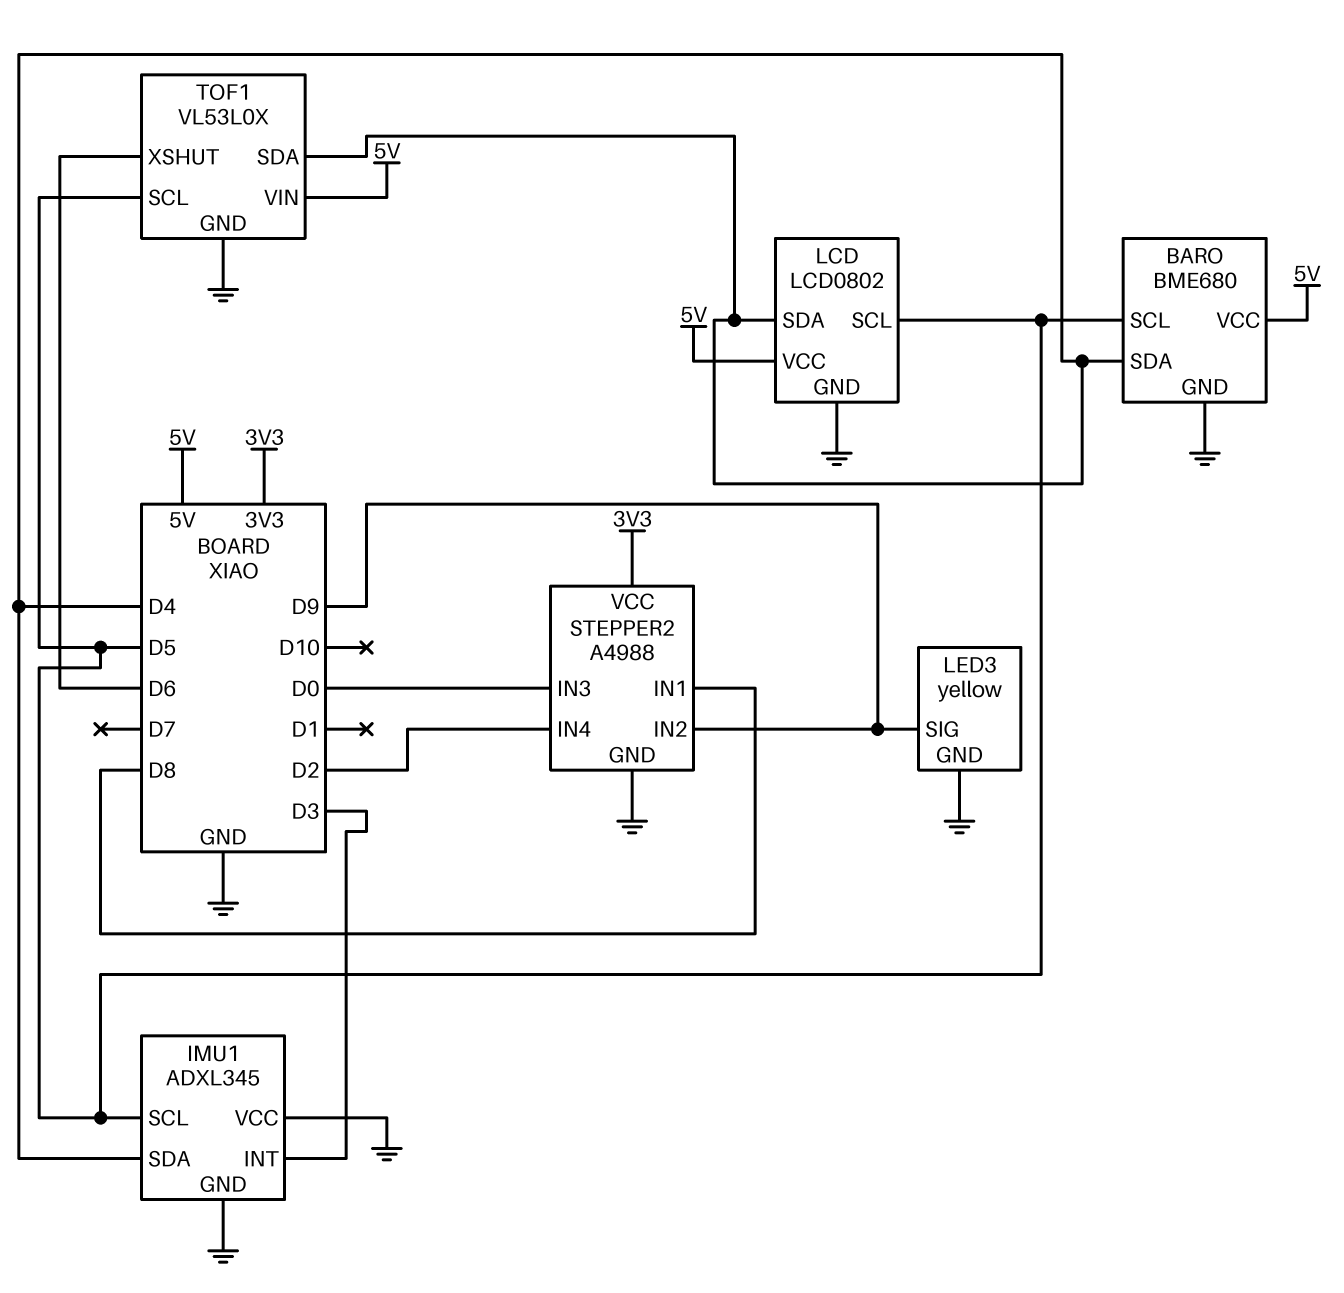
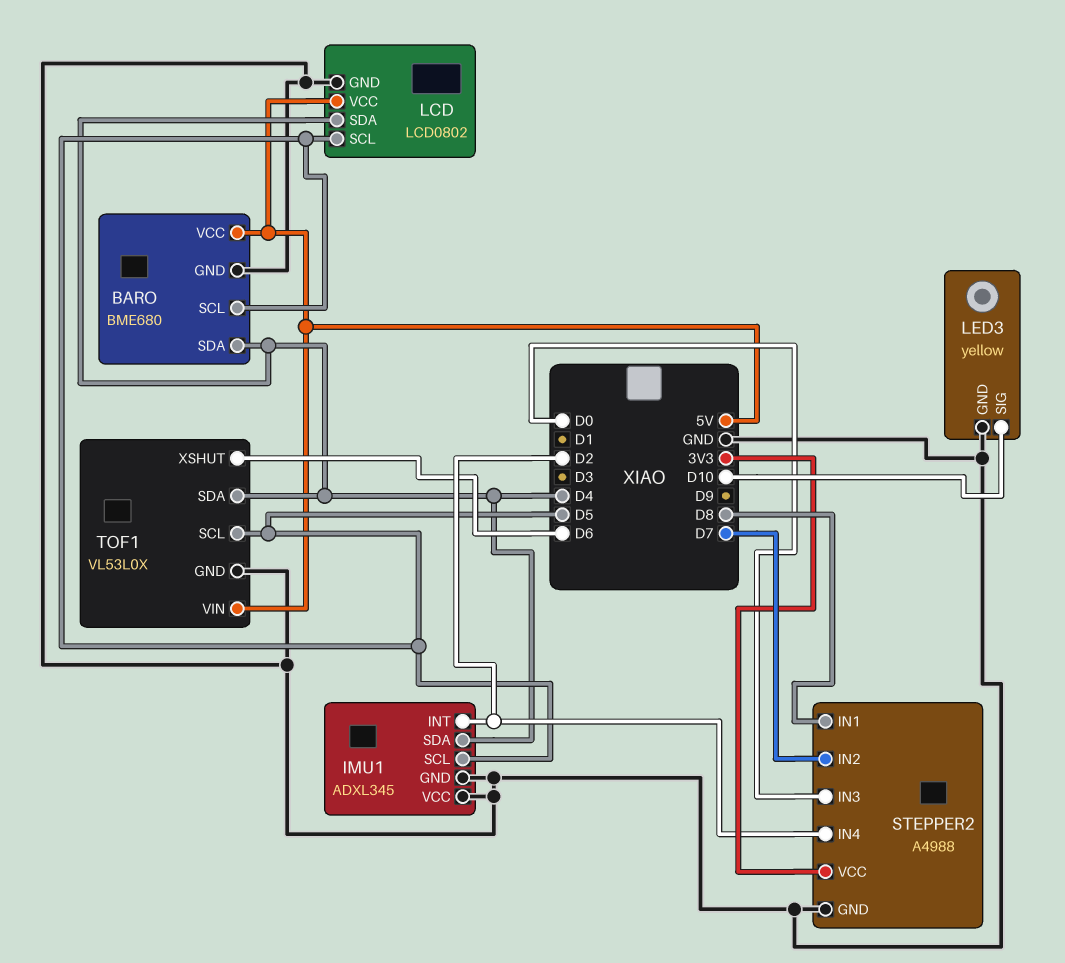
IMU1 pin INT: D3 -> D2
LED3 pin SIG: D9 -> D10
STEPPER2 pin IN2: D9 -> D7

